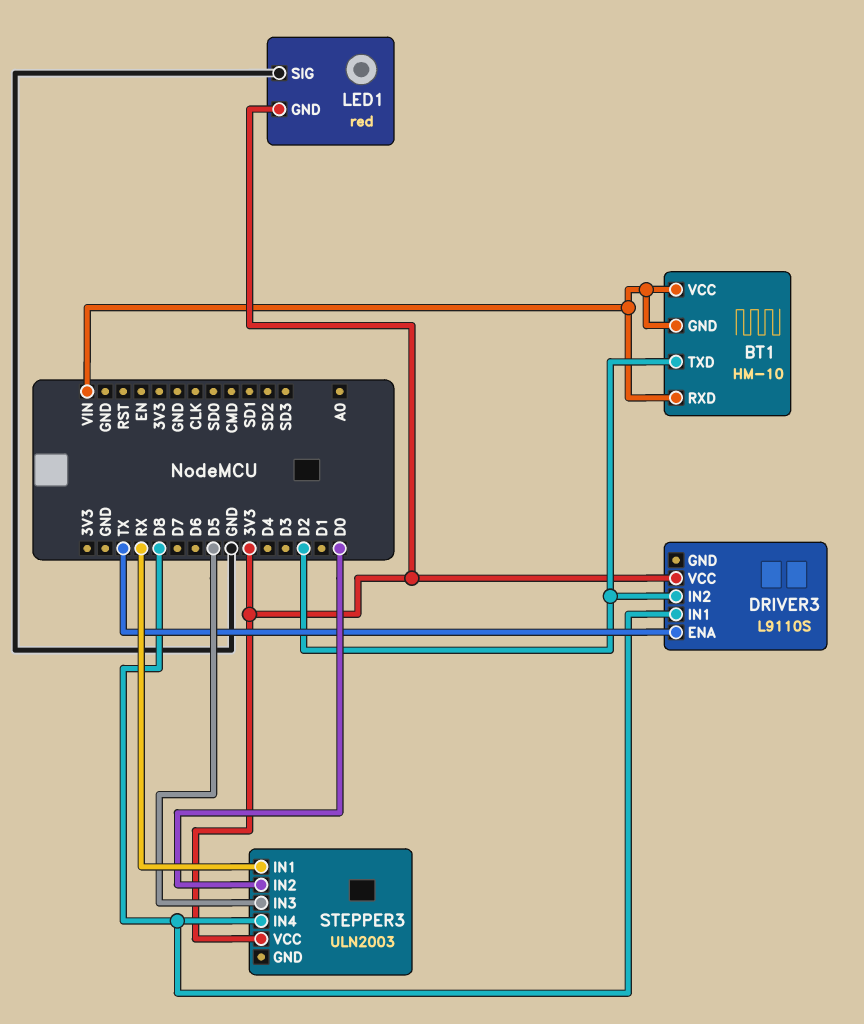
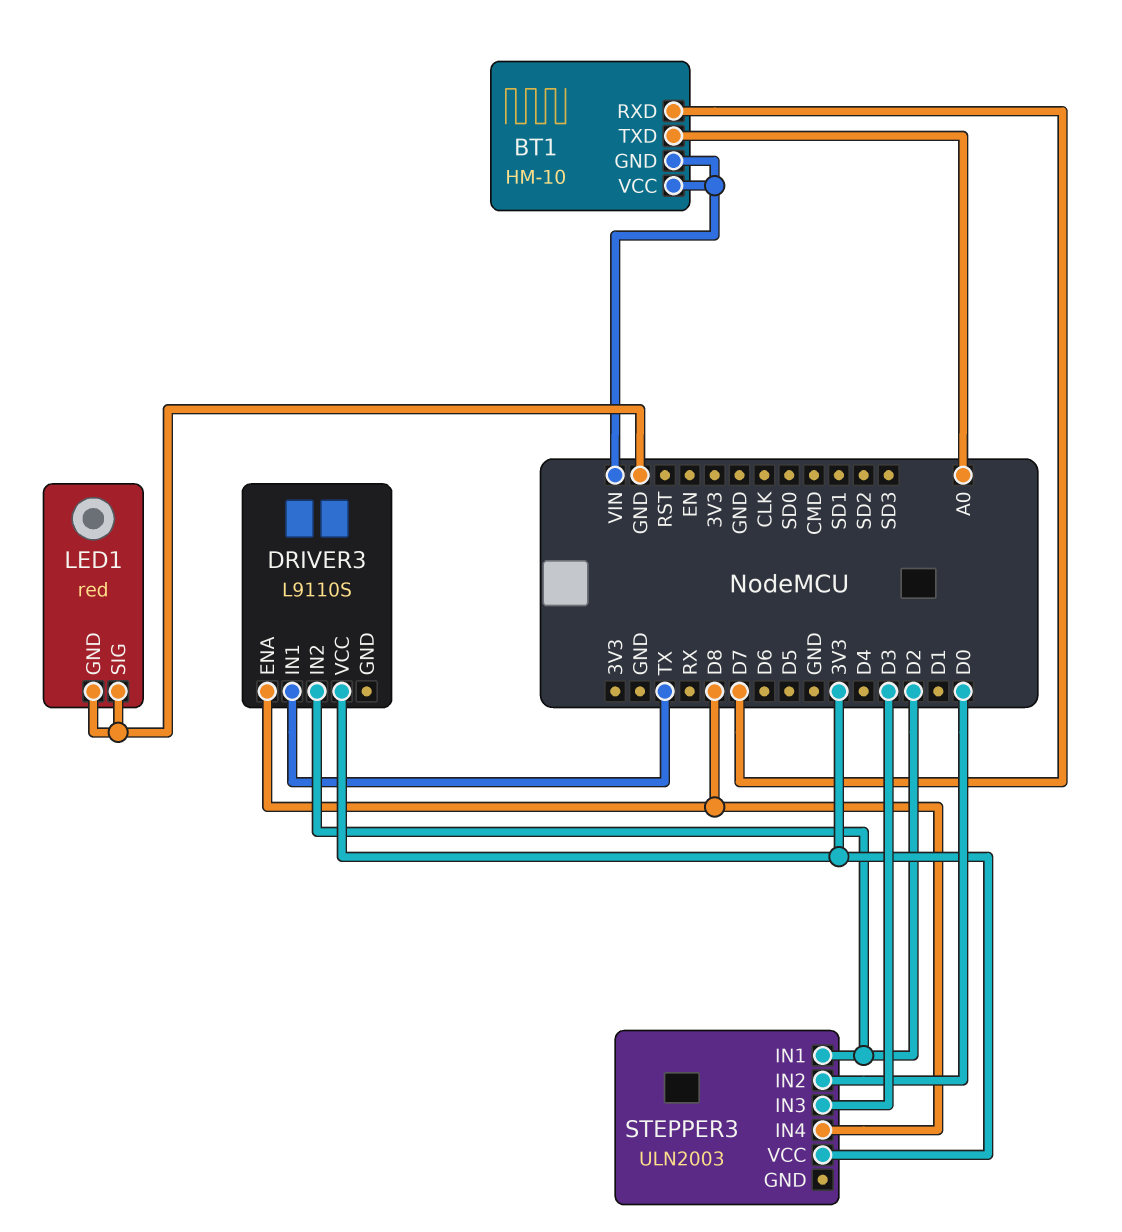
BT1 pin RXD: VIN -> D7
BT1 pin TXD: D2 -> A0
DRIVER3 pin ENA: TX -> D8
DRIVER3 pin IN1: D8 -> TX
LED1 pin GND: 3V3 -> GND
STEPPER3 pin IN1: RX -> D2
STEPPER3 pin IN3: D5 -> D3

